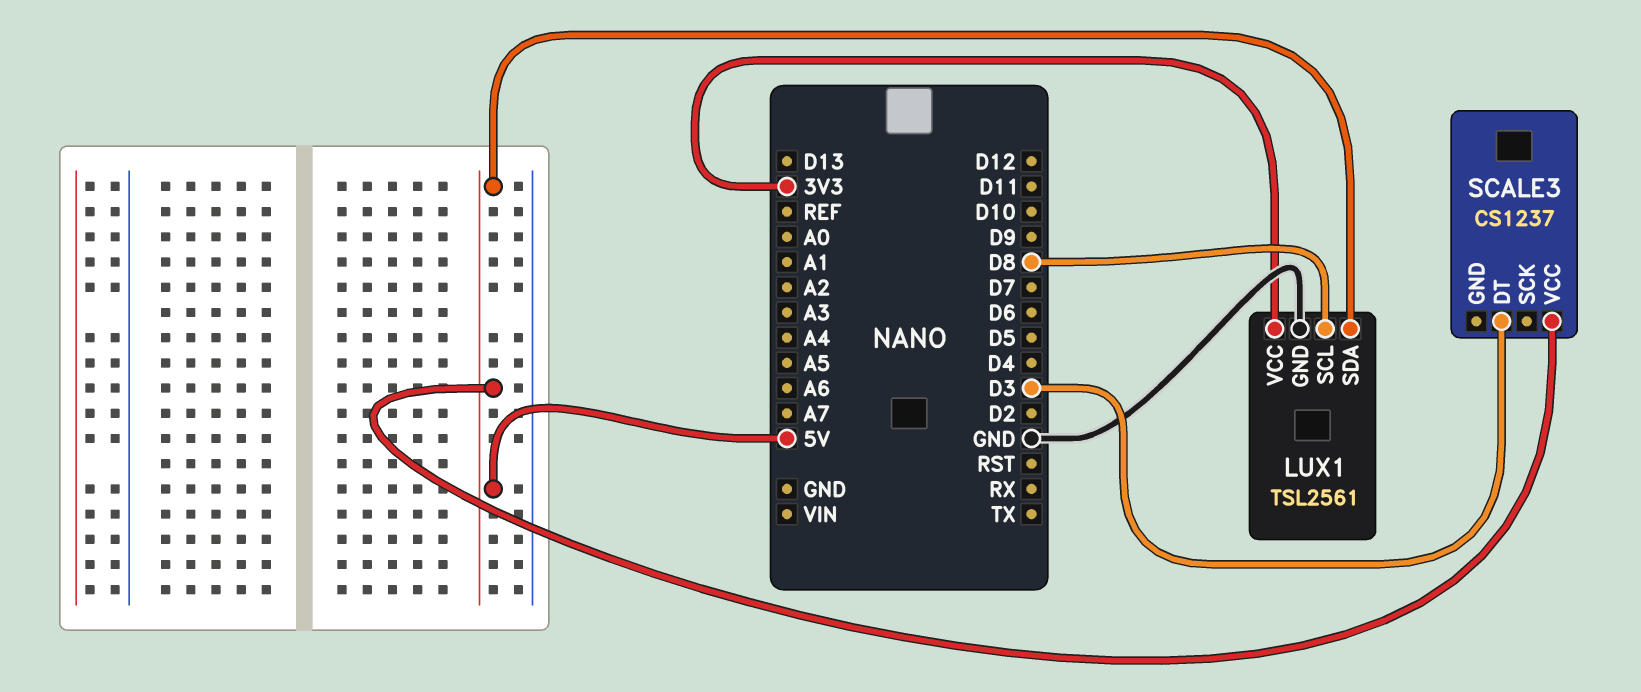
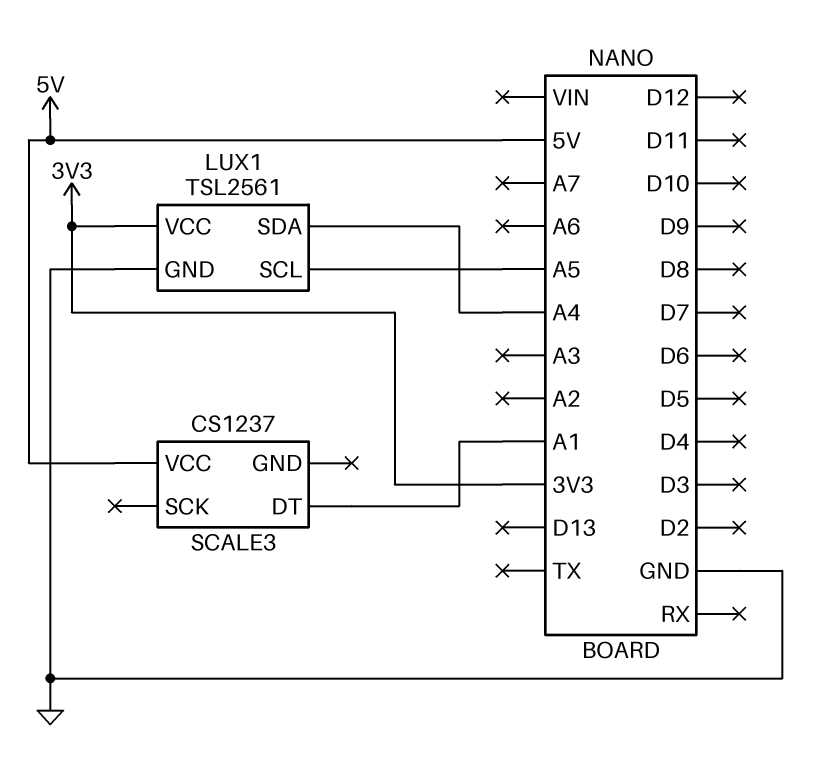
LUX1 pin SCL: D8 -> A5
LUX1 pin SDA: 5V -> A4
SCALE3 pin DT: D3 -> A1

